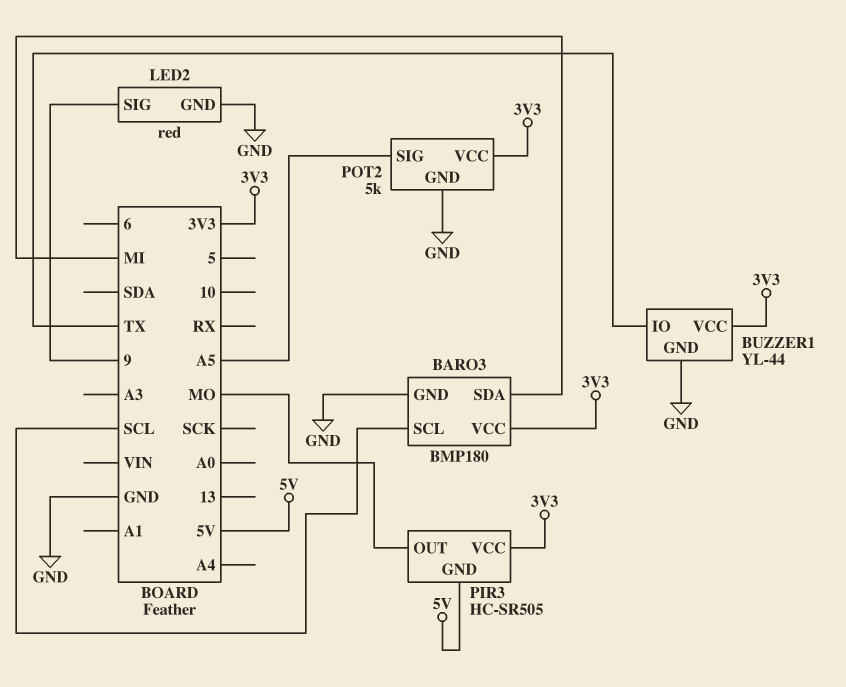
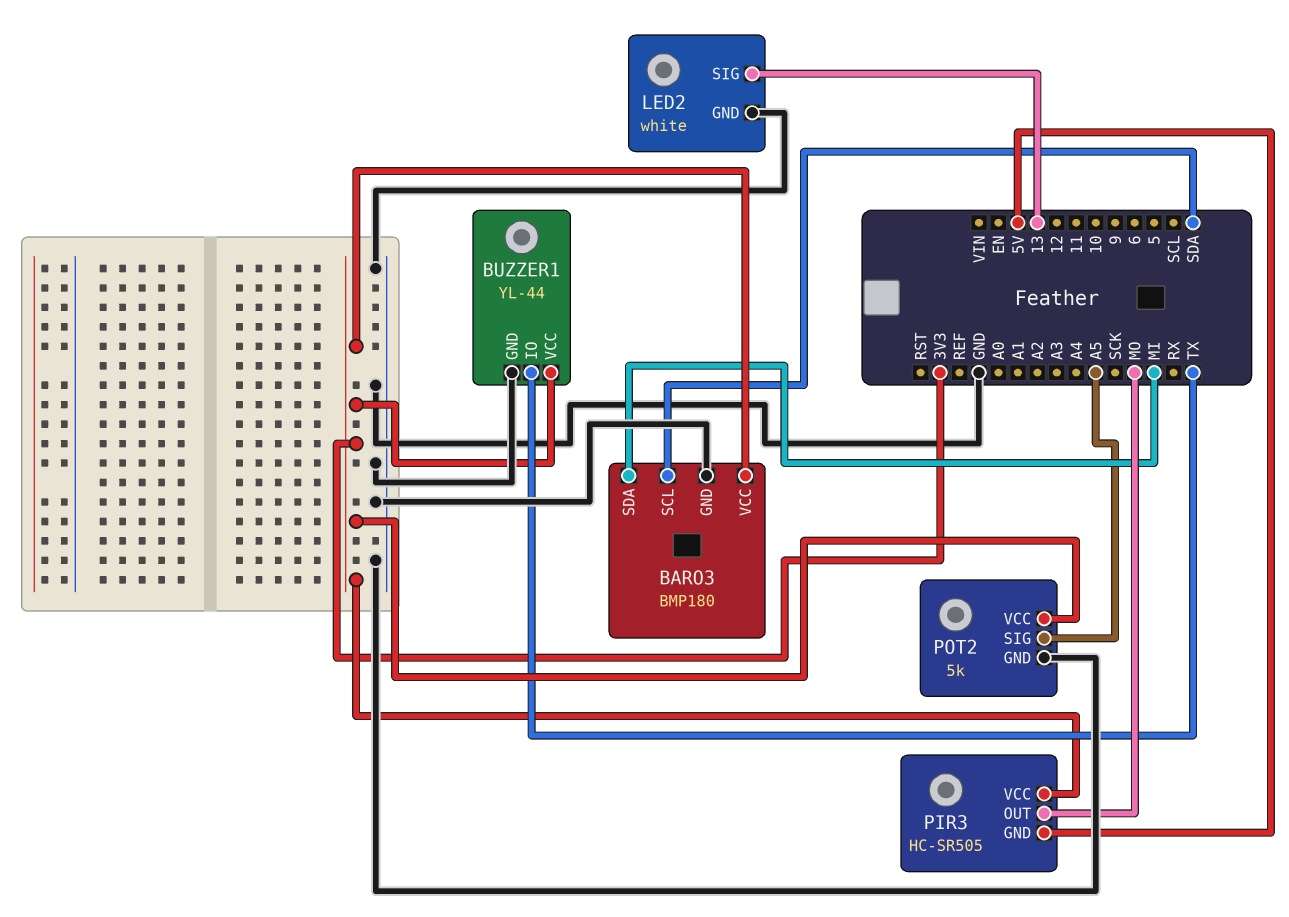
BARO3 pin SCL: SCL -> SDA
LED2: red -> white
LED2 pin SIG: 9 -> 13

